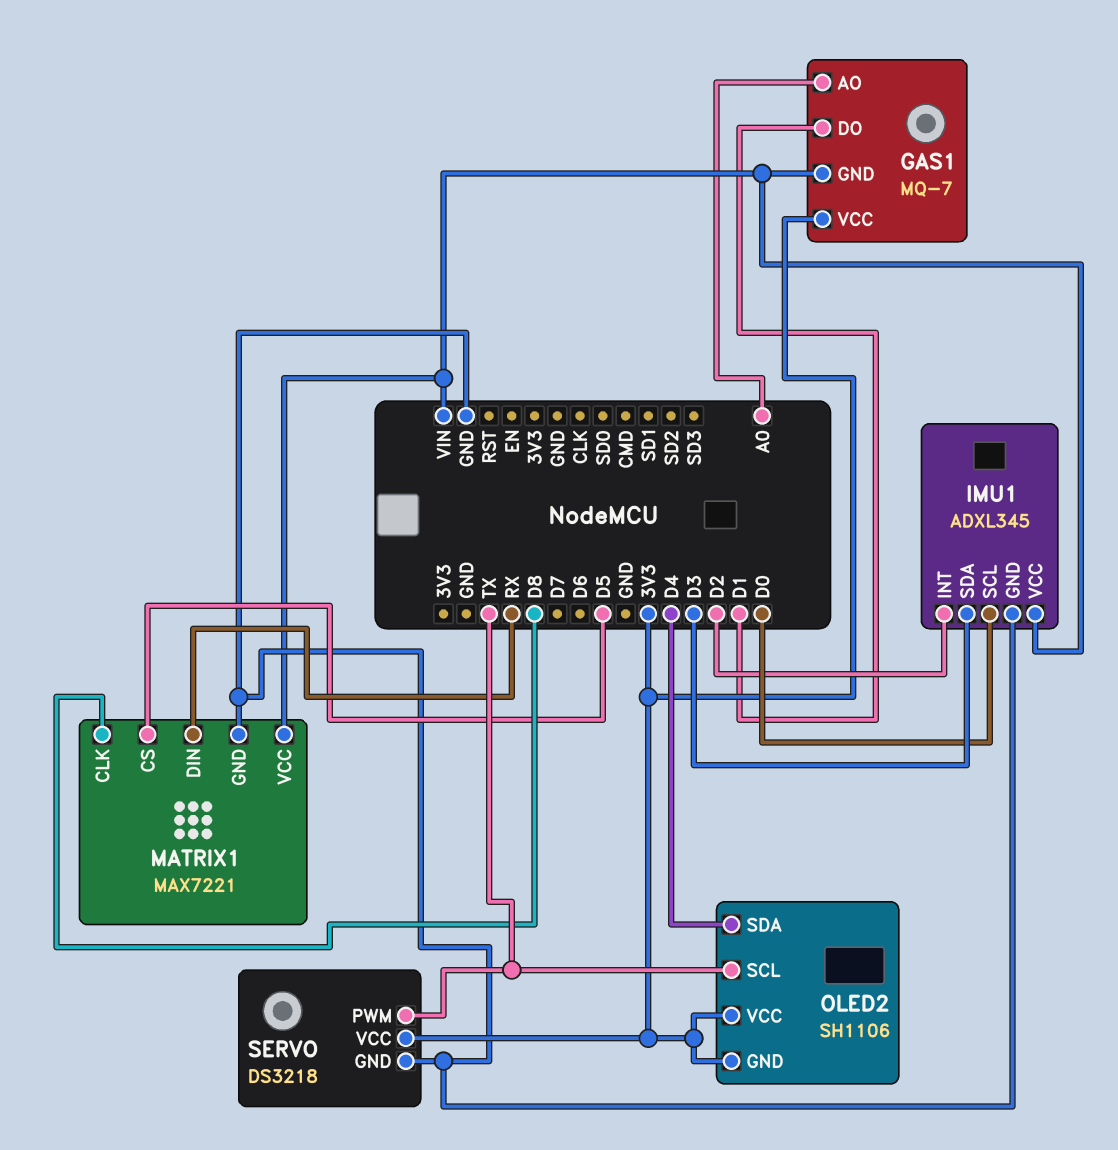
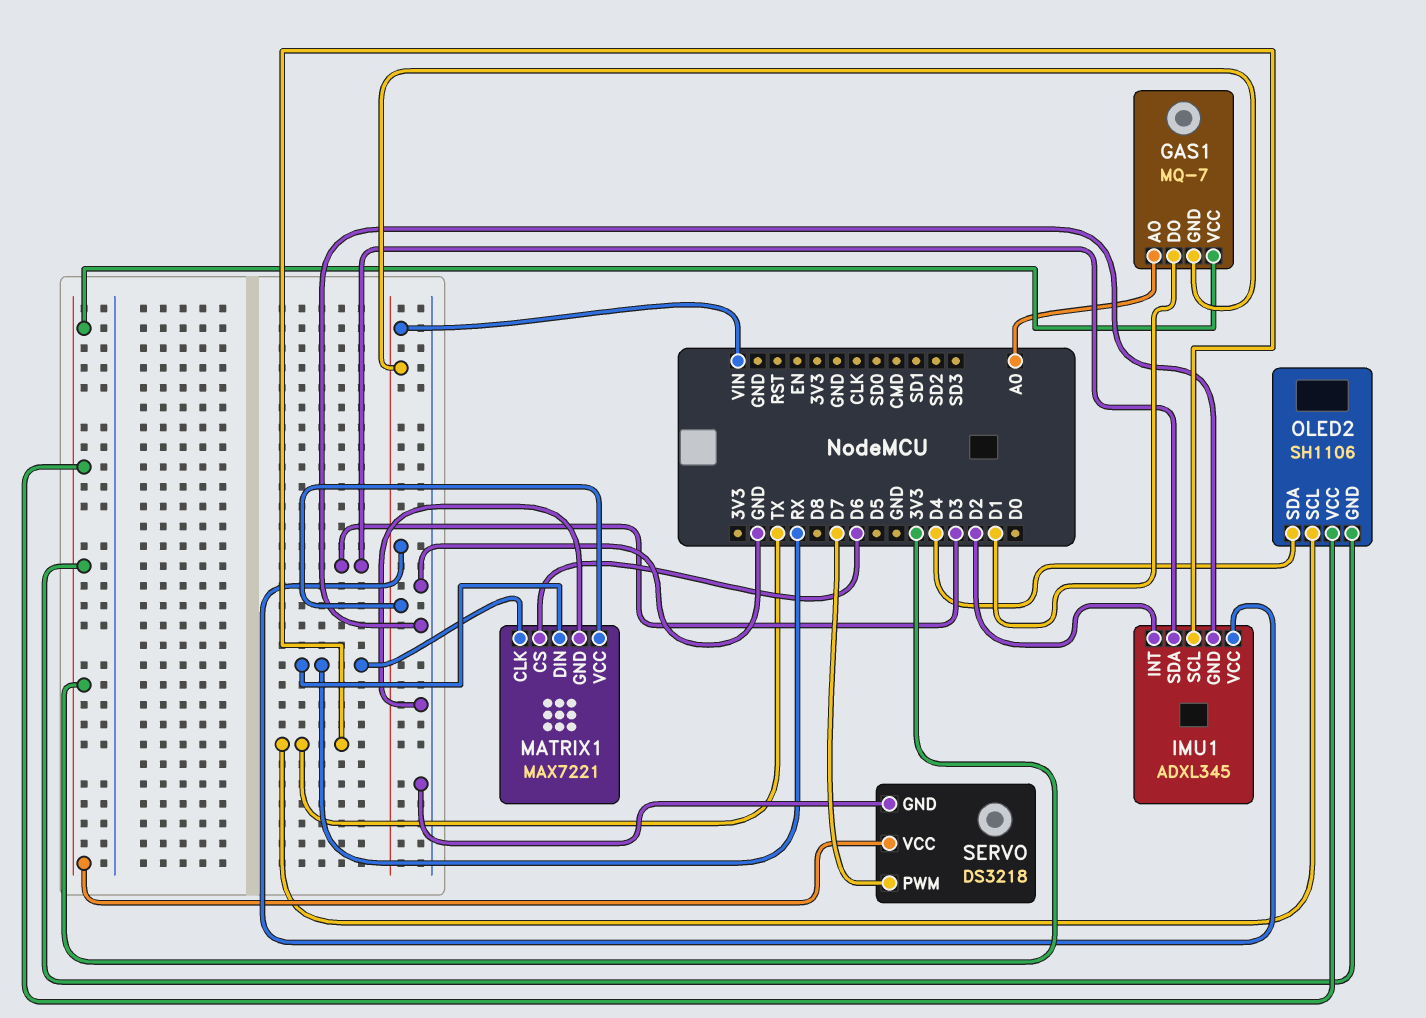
IMU1 pin SCL: D0 -> TX
MATRIX1 pin CLK: D8 -> RX
MATRIX1 pin CS: D5 -> D6
SERVO pin PWM: TX -> D7

